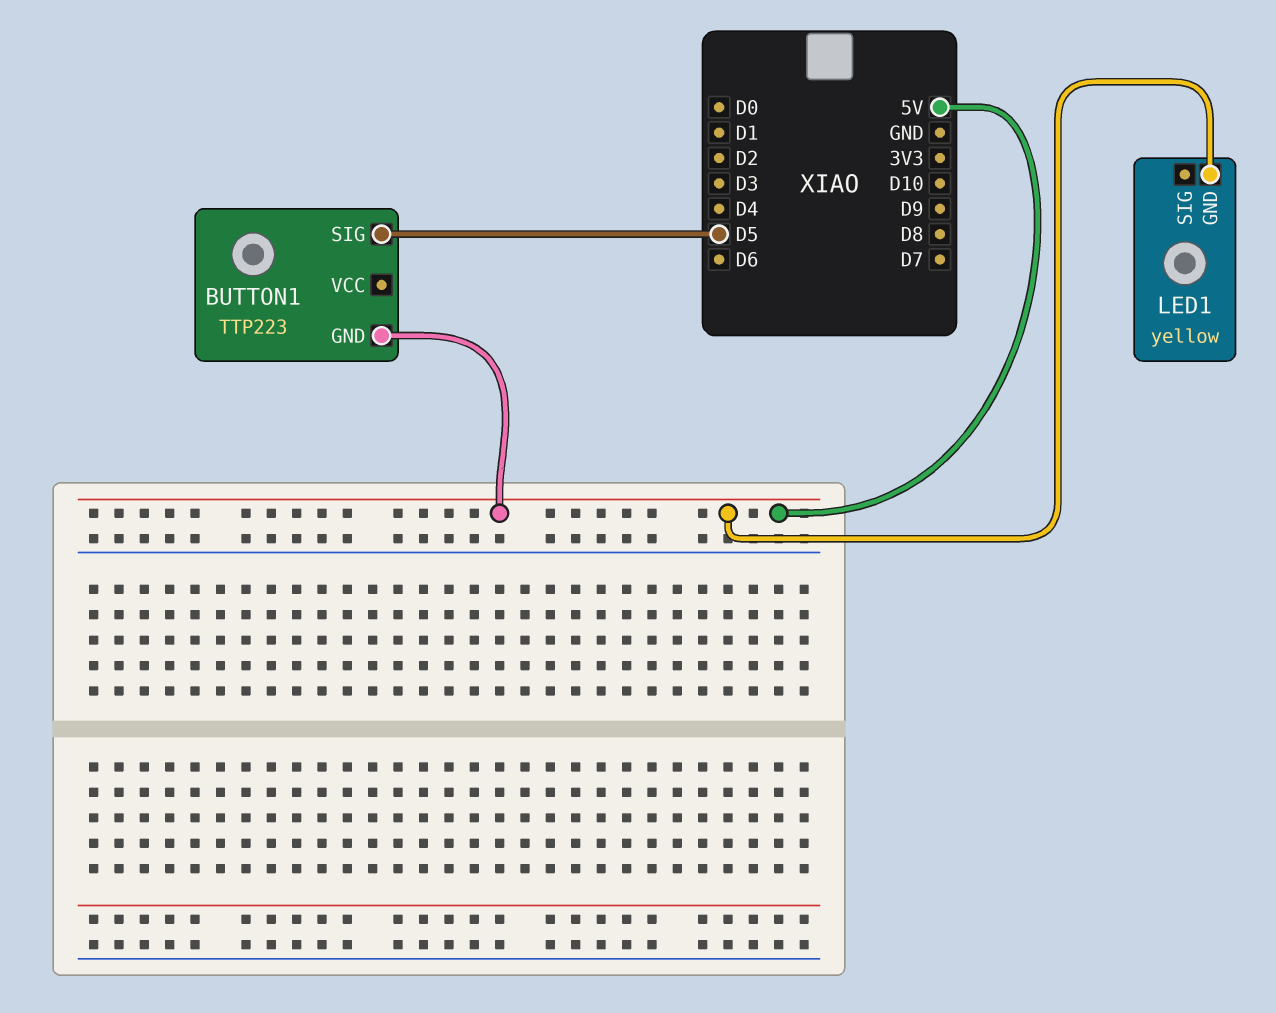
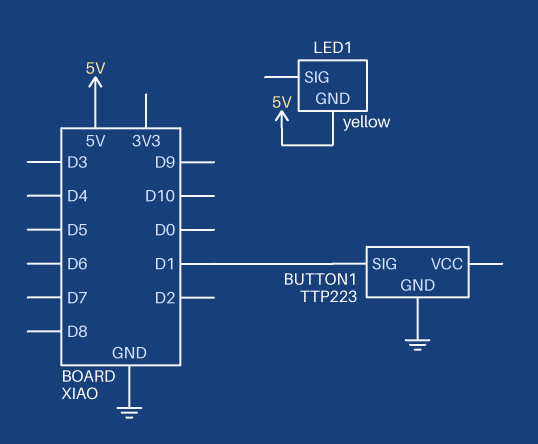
BUTTON1 pin GND: 5V -> GND
BUTTON1 pin SIG: D5 -> D1

